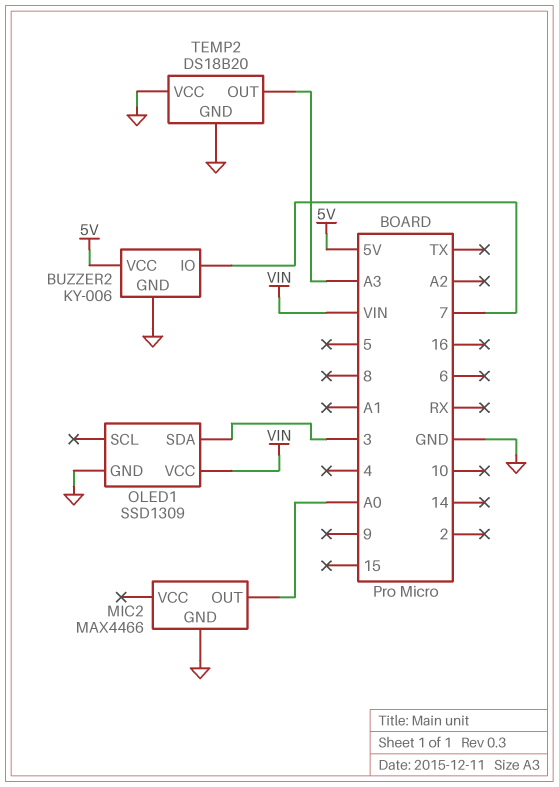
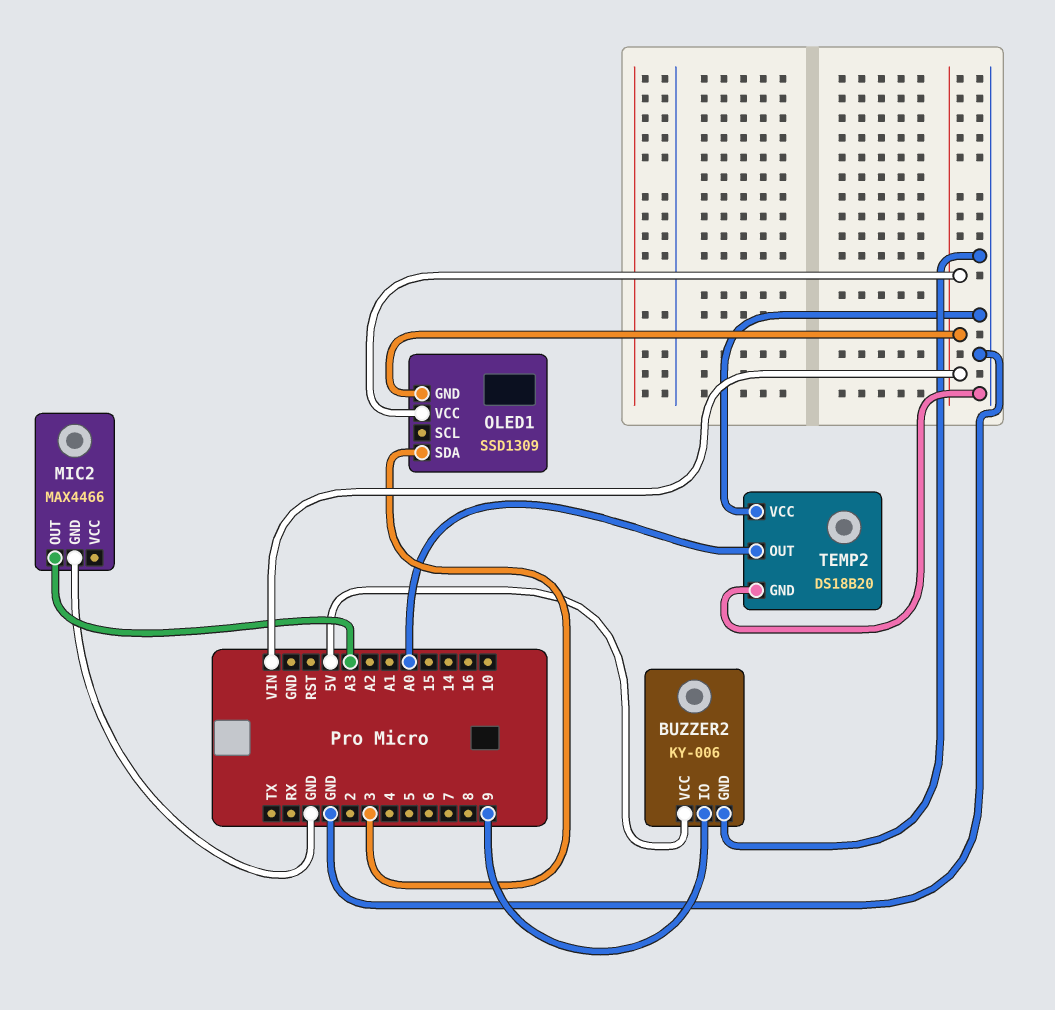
BUZZER2 pin IO: 7 -> 9
MIC2 pin OUT: A0 -> A3
OLED1 pin GND: GND -> VIN
TEMP2 pin OUT: A3 -> A0

